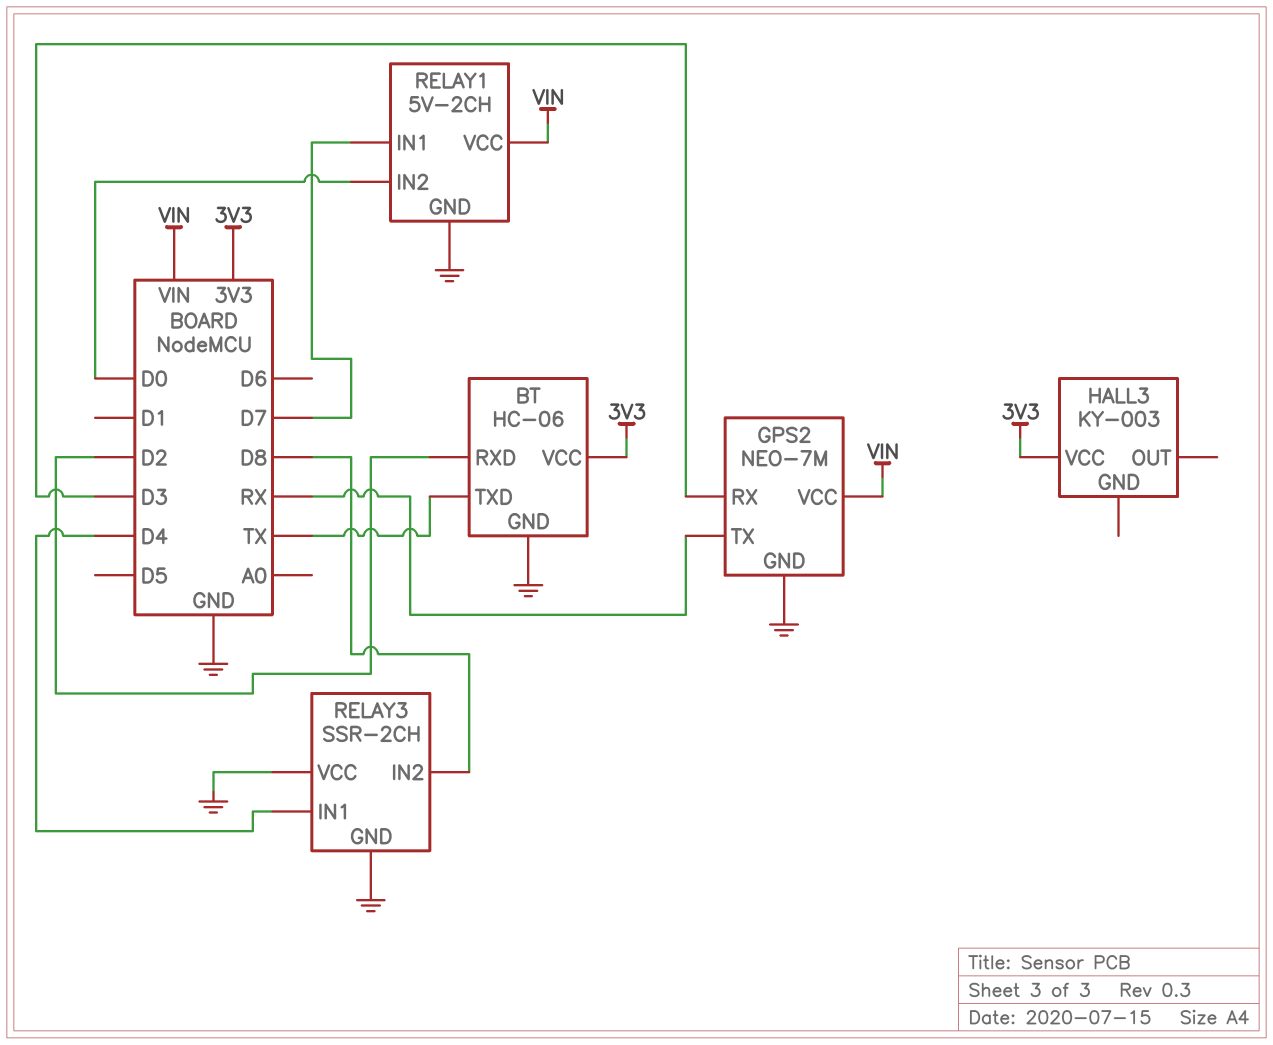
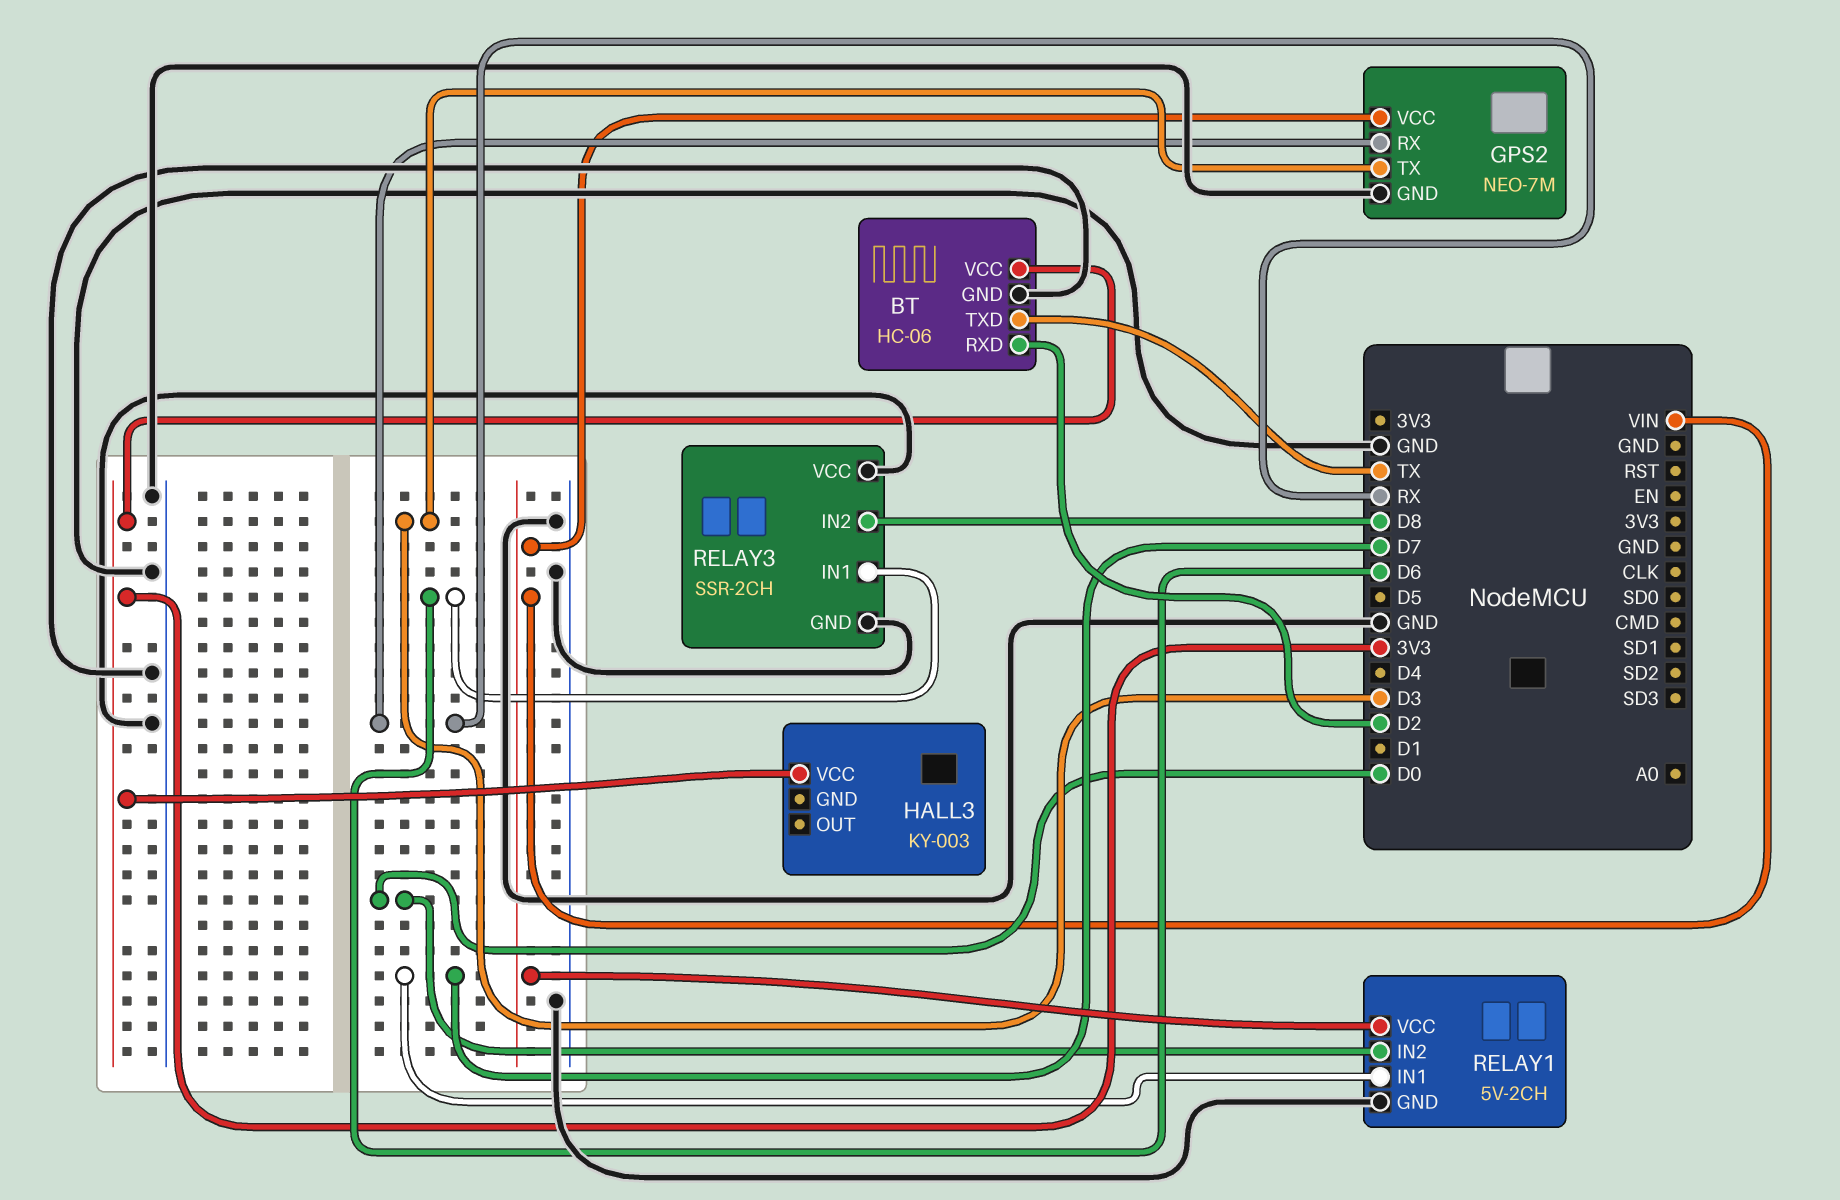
GPS2 pin RX: D3 -> RX
GPS2 pin TX: RX -> D3
RELAY3 pin IN1: D4 -> D6

